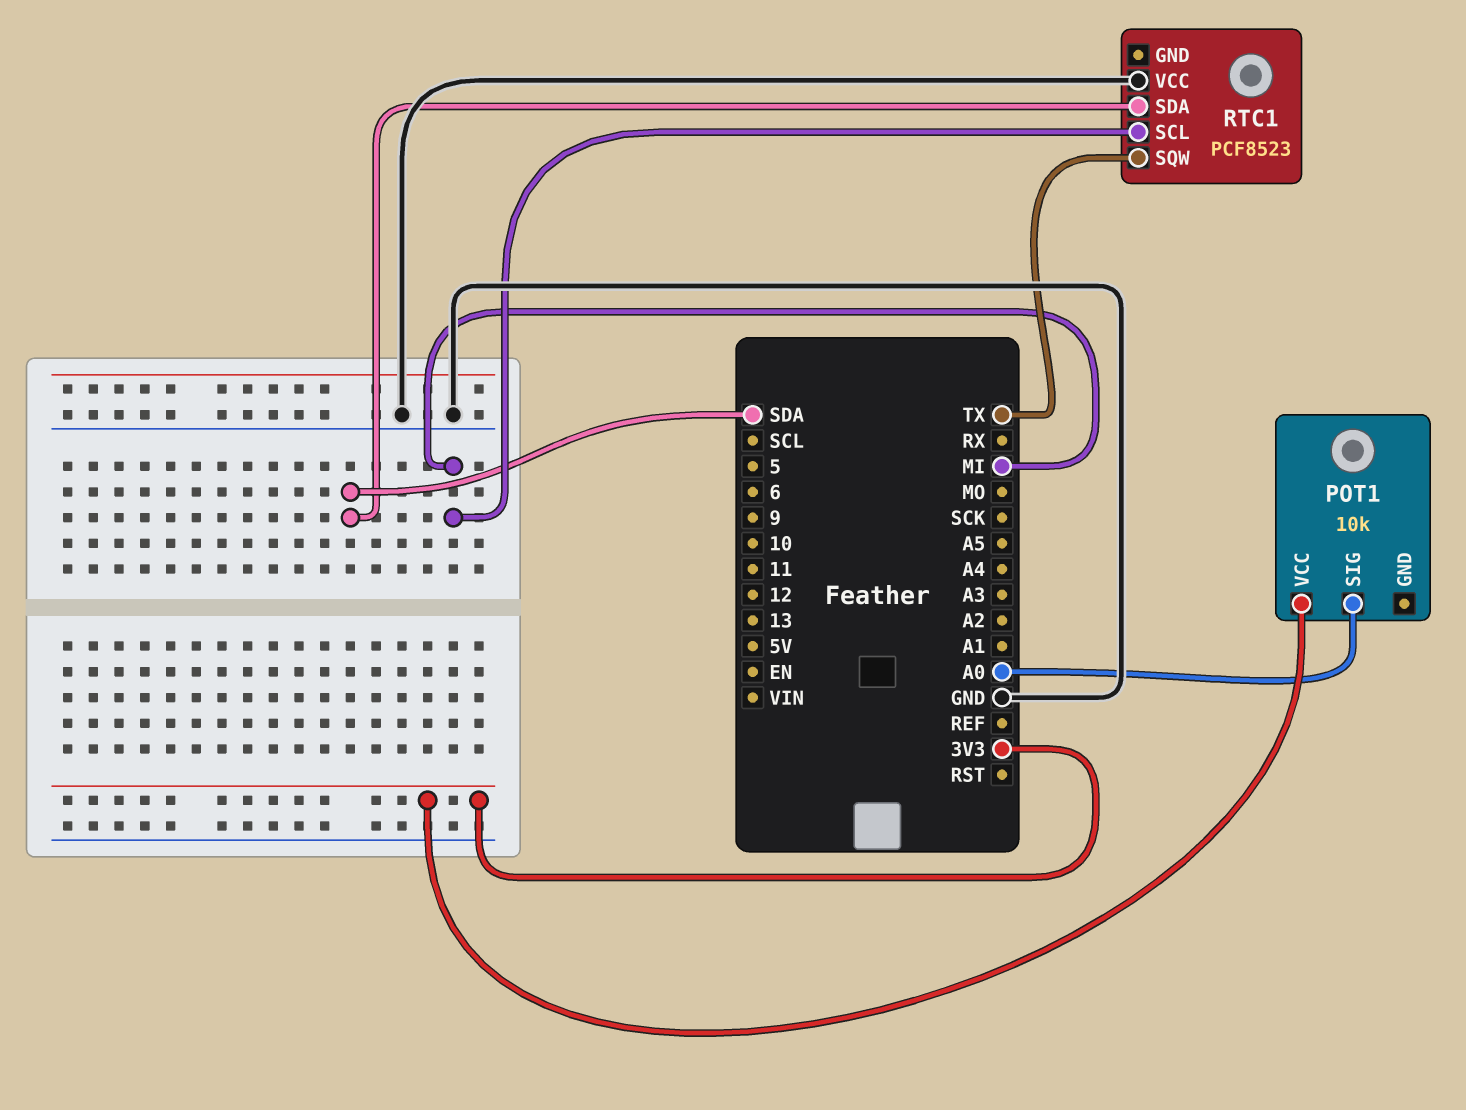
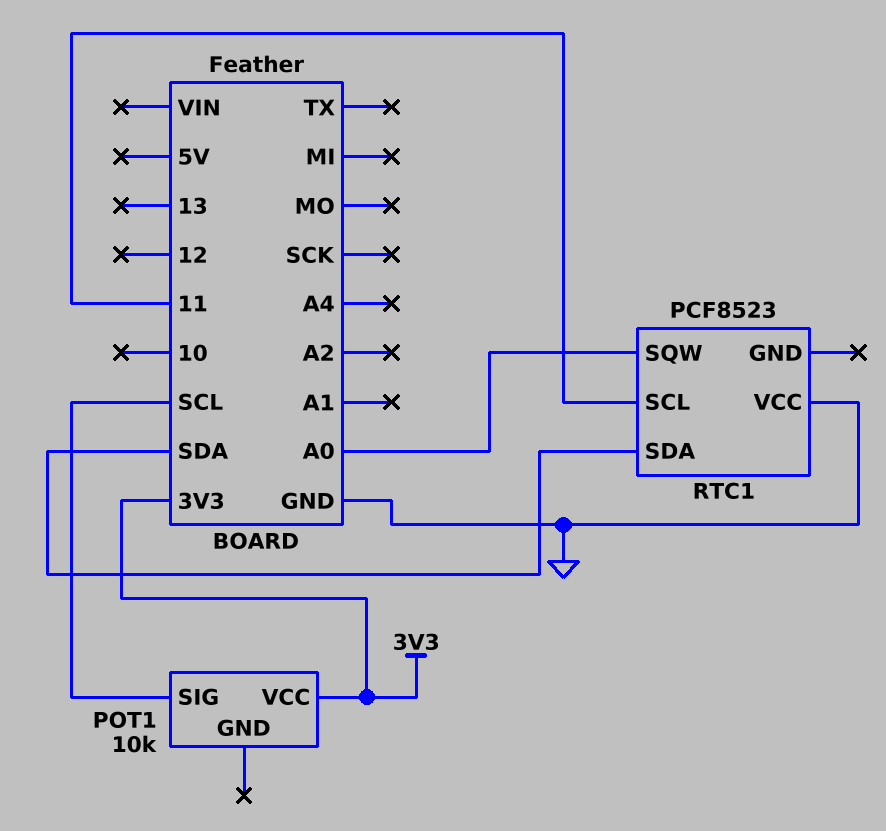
POT1 pin SIG: A0 -> SCL
RTC1 pin SCL: MI -> 11
RTC1 pin SQW: TX -> A0

